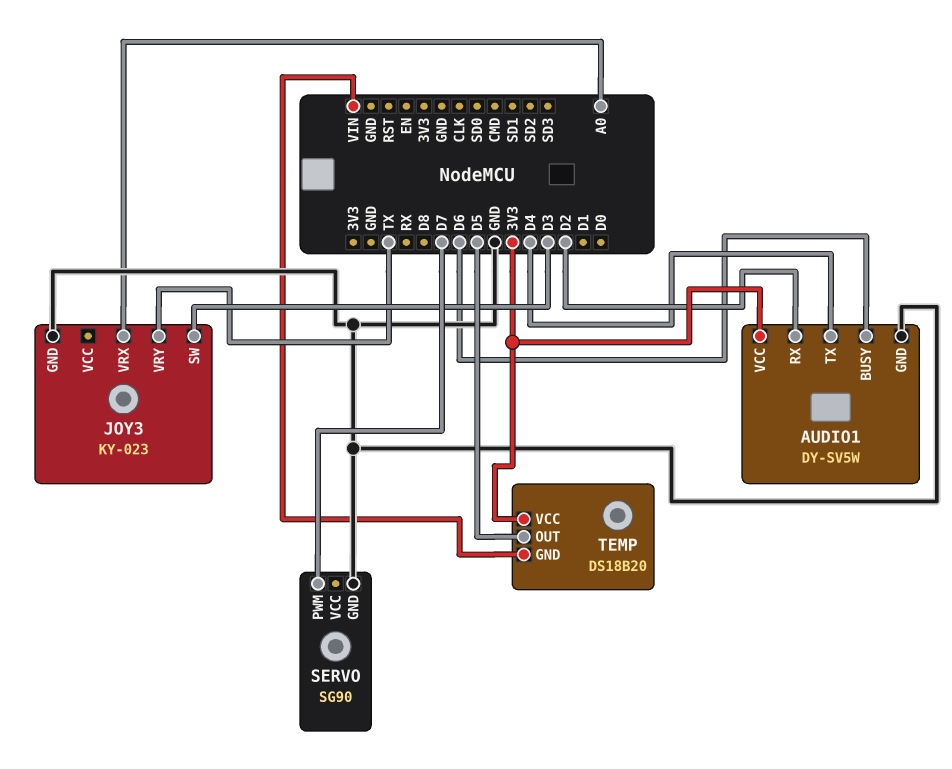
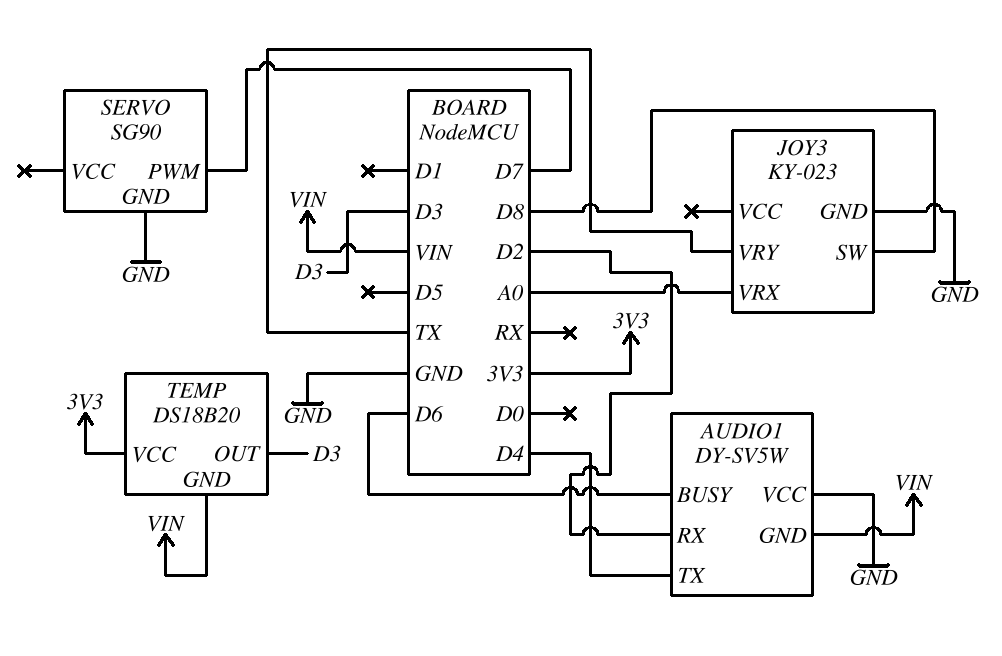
AUDIO1 pin GND: GND -> VIN
AUDIO1 pin VCC: 3V3 -> GND
JOY3 pin SW: D3 -> D8
TEMP pin OUT: D5 -> D3

